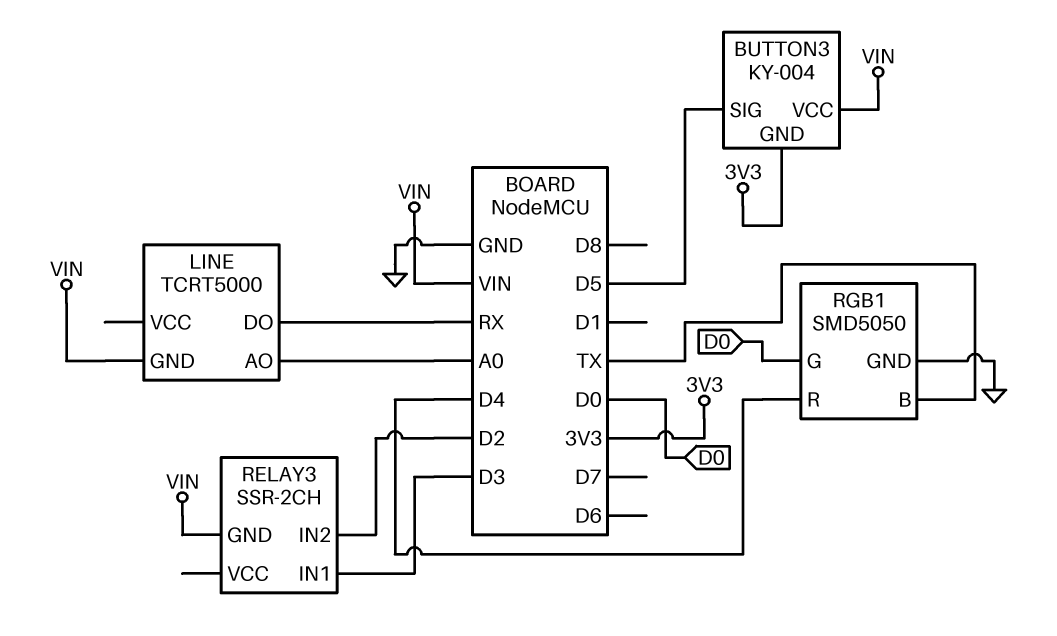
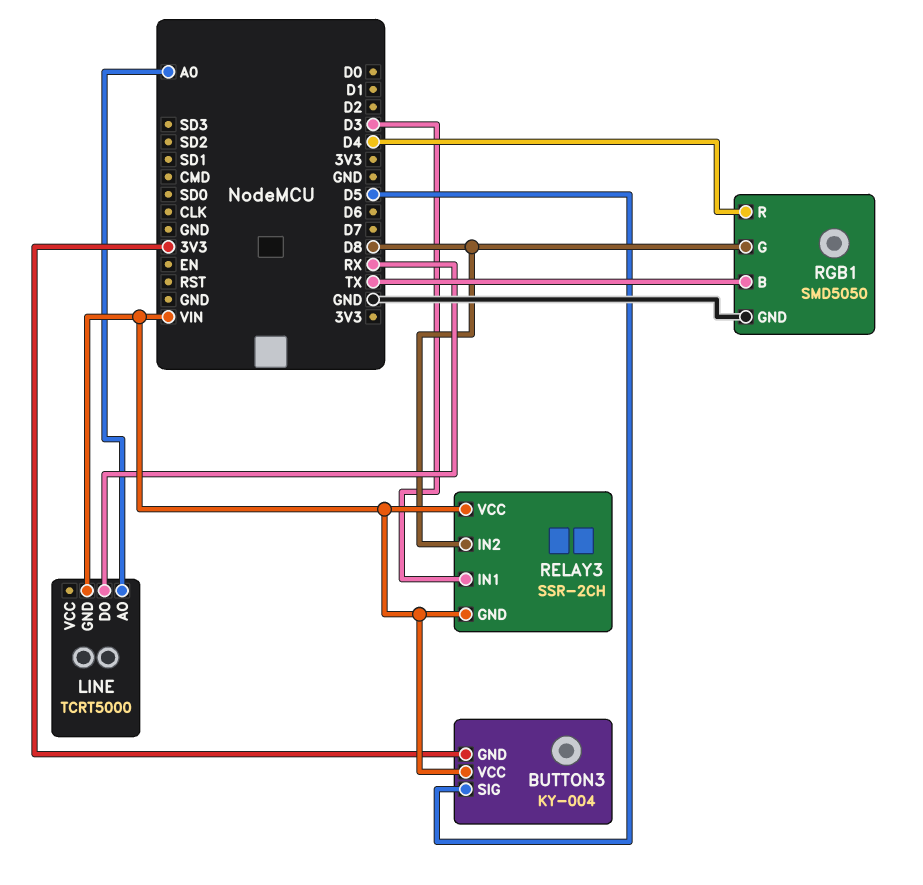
RELAY3 pin IN2: D2 -> D8
RELAY3 pin VCC: none -> VIN
RGB1 pin G: D0 -> D8

